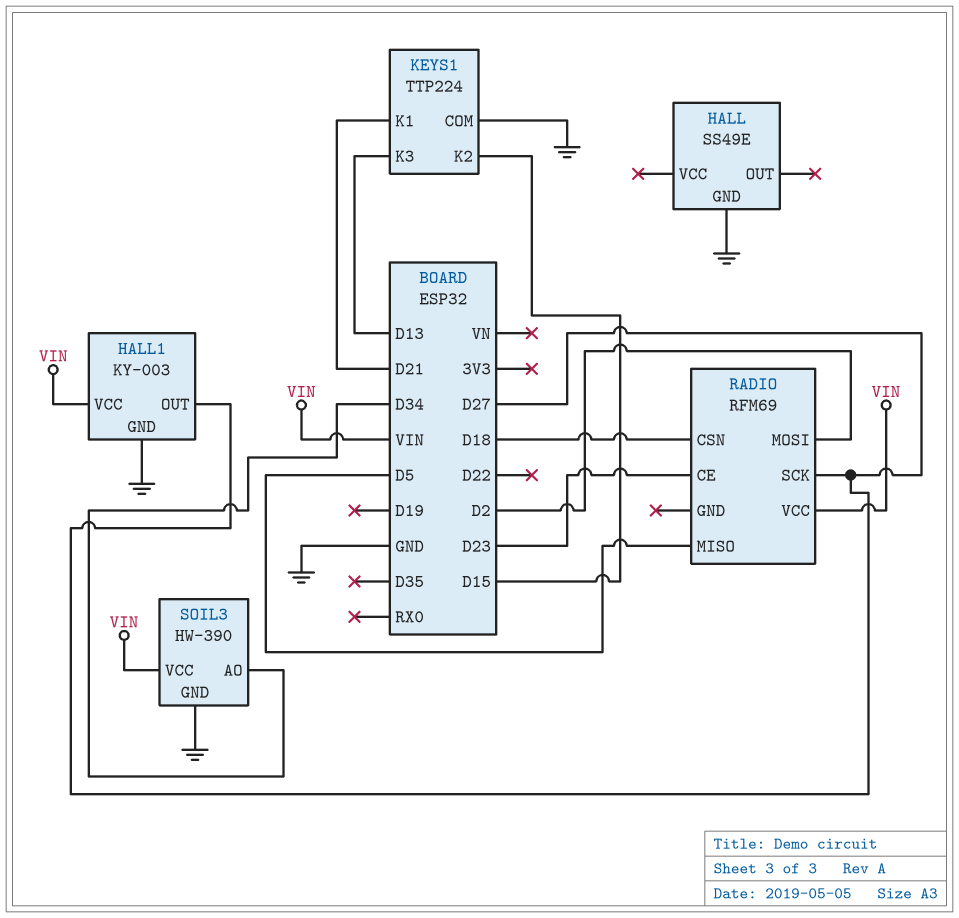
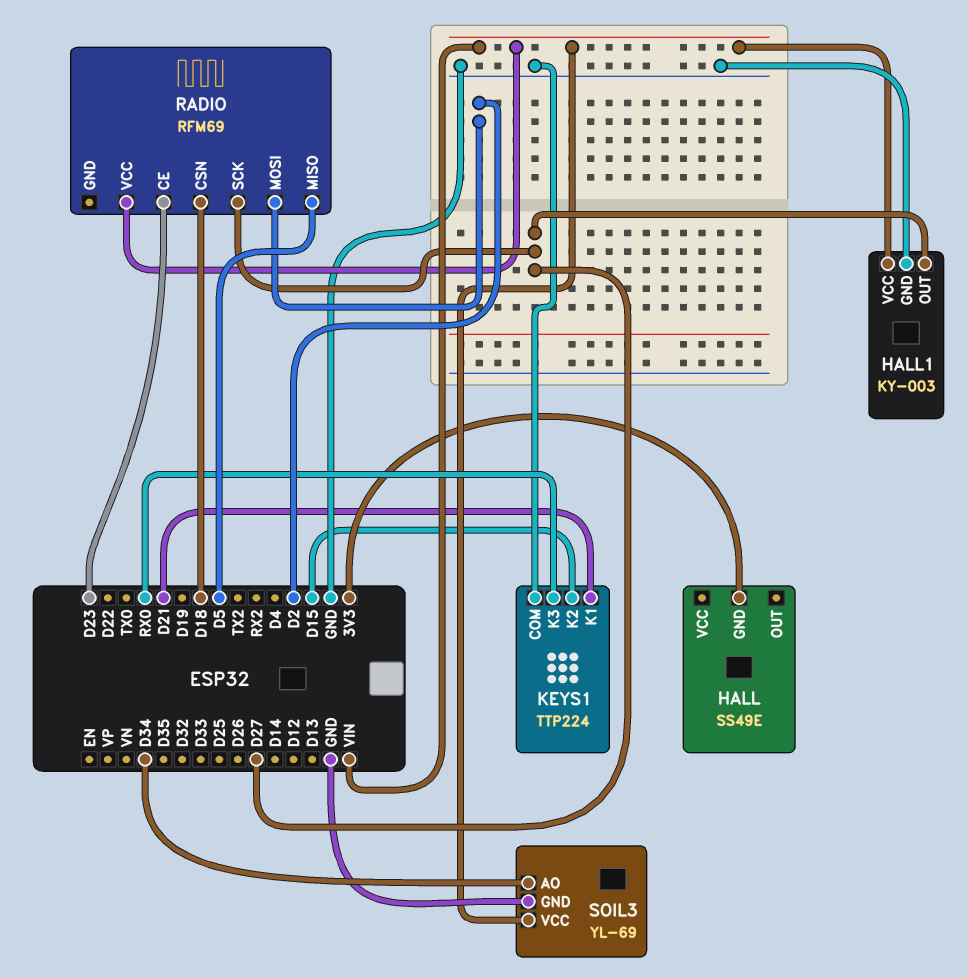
HALL pin GND: GND -> 3V3
KEYS1 pin K3: D13 -> RX0
SOIL3: HW-390 -> YL-69

